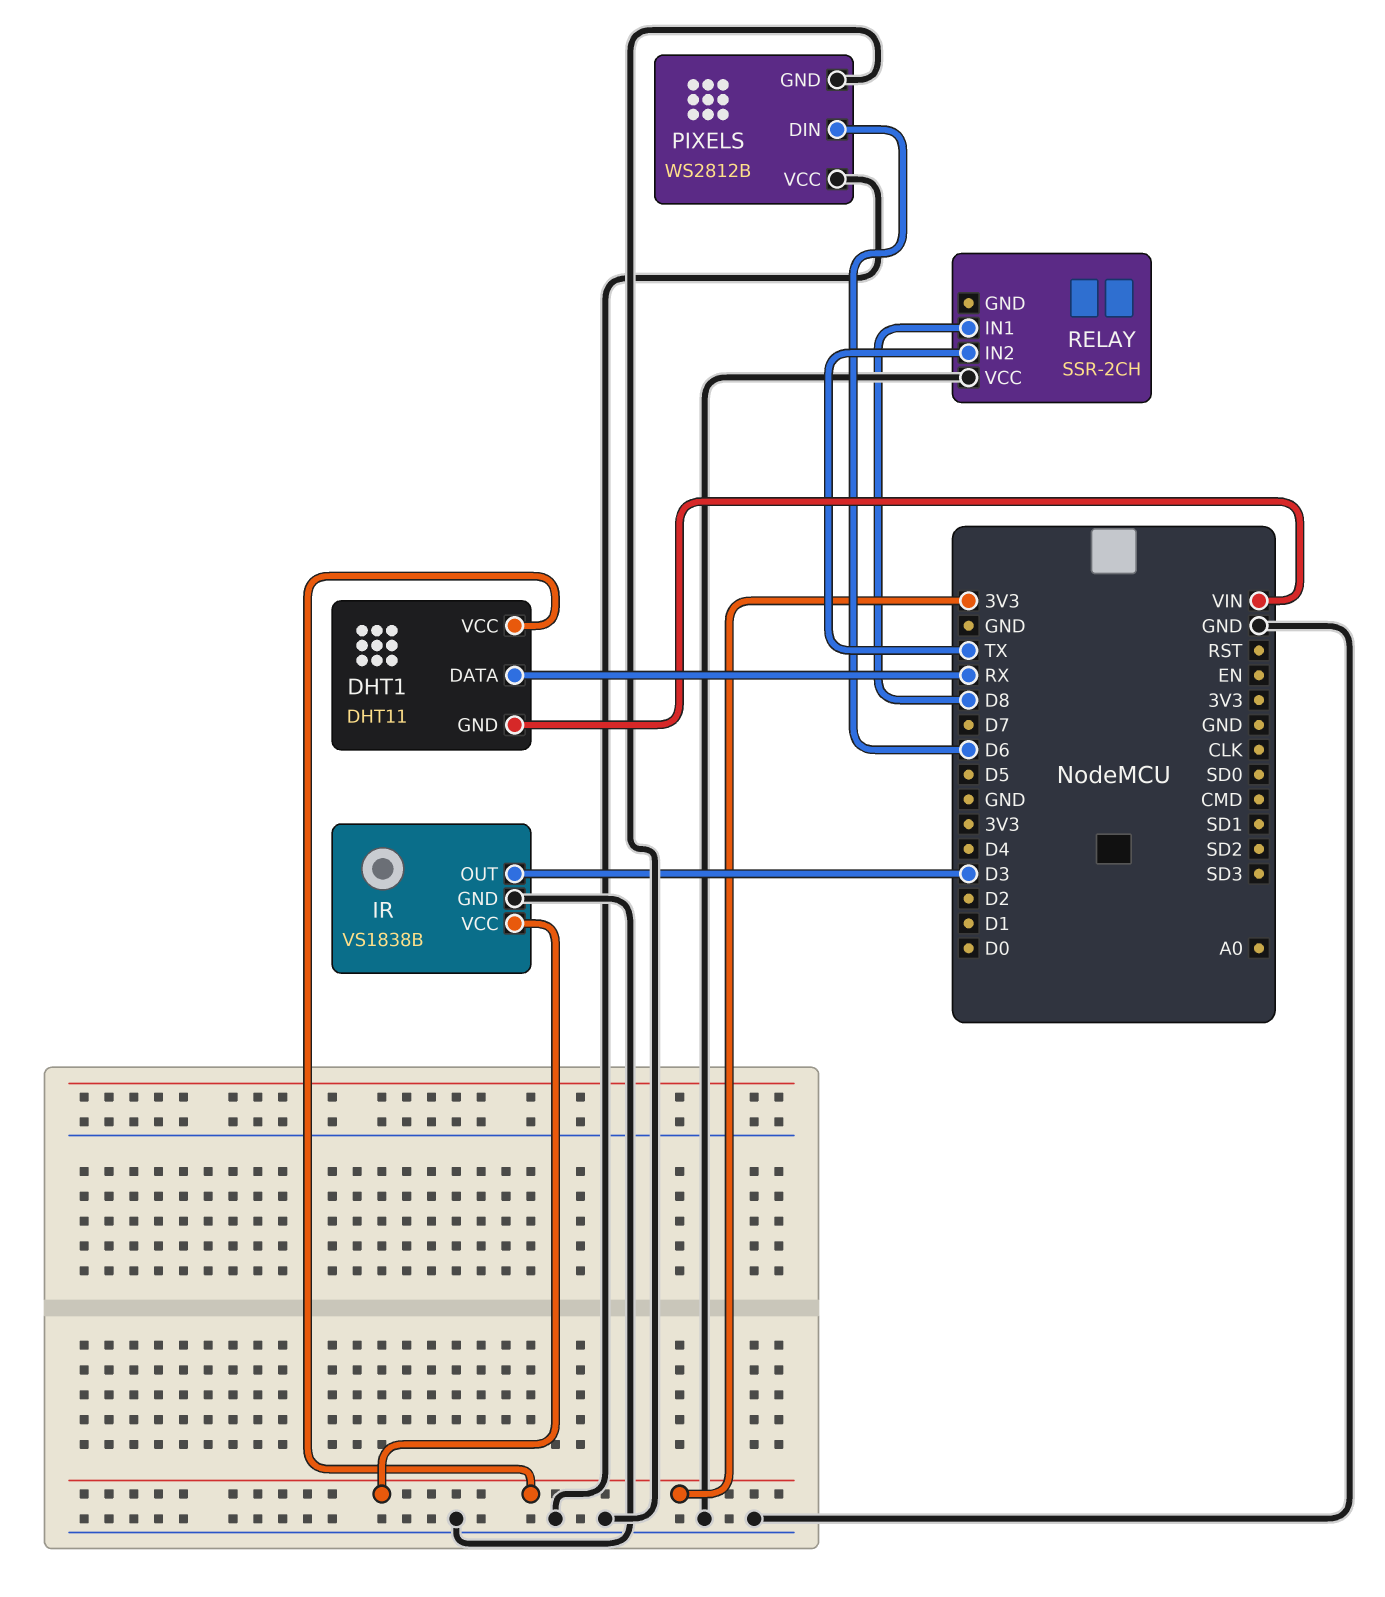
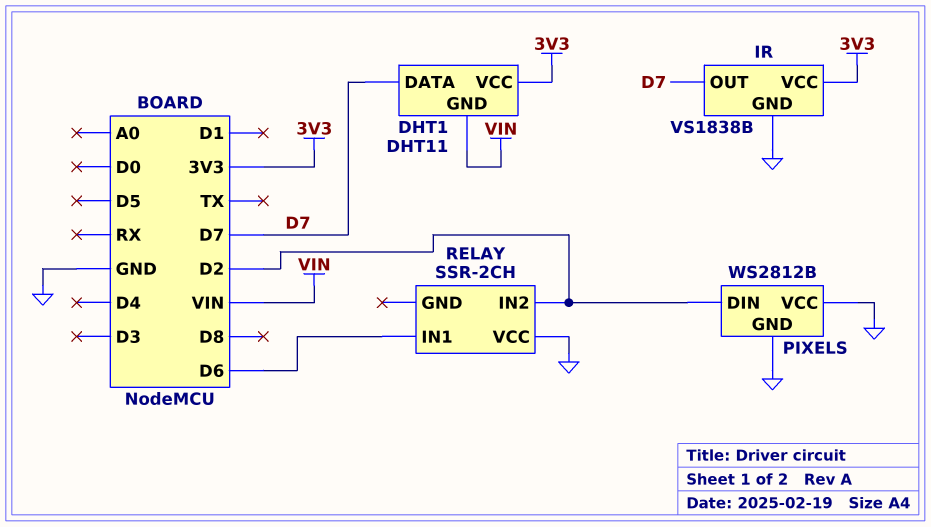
DHT1 pin DATA: RX -> D7
IR pin OUT: D3 -> D7
PIXELS pin DIN: D6 -> D2
RELAY pin IN1: D8 -> D6
RELAY pin IN2: TX -> D2

